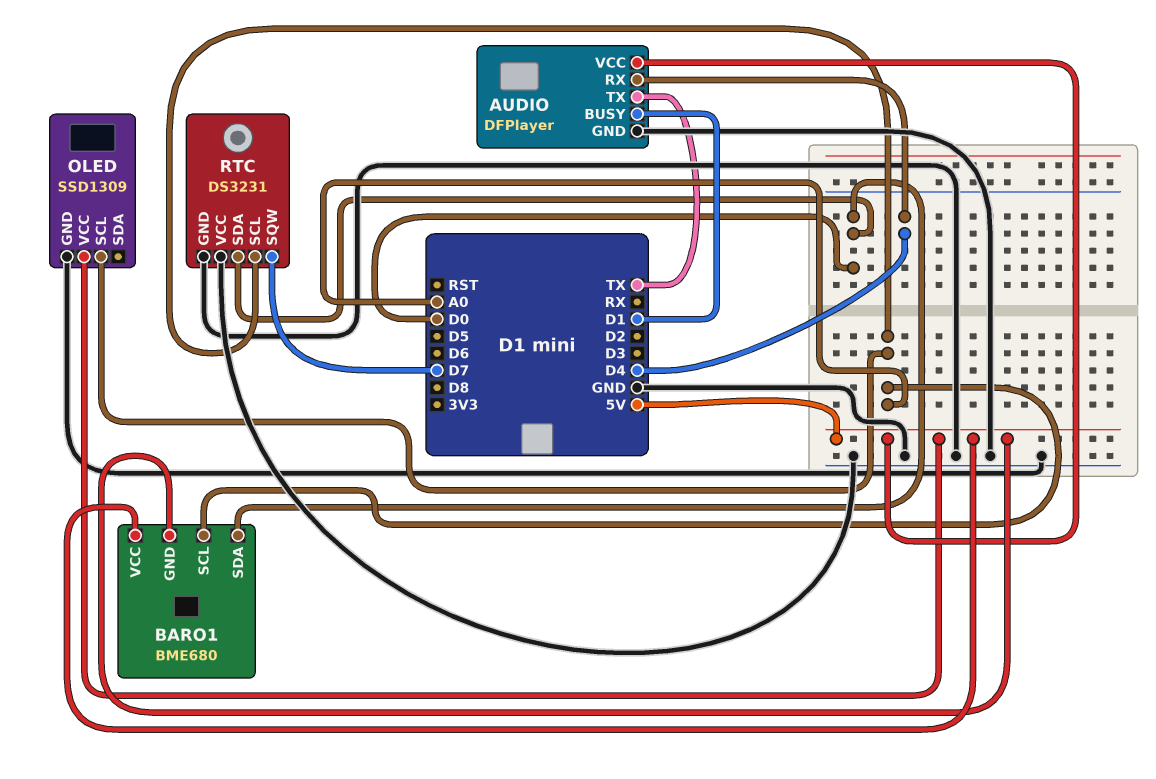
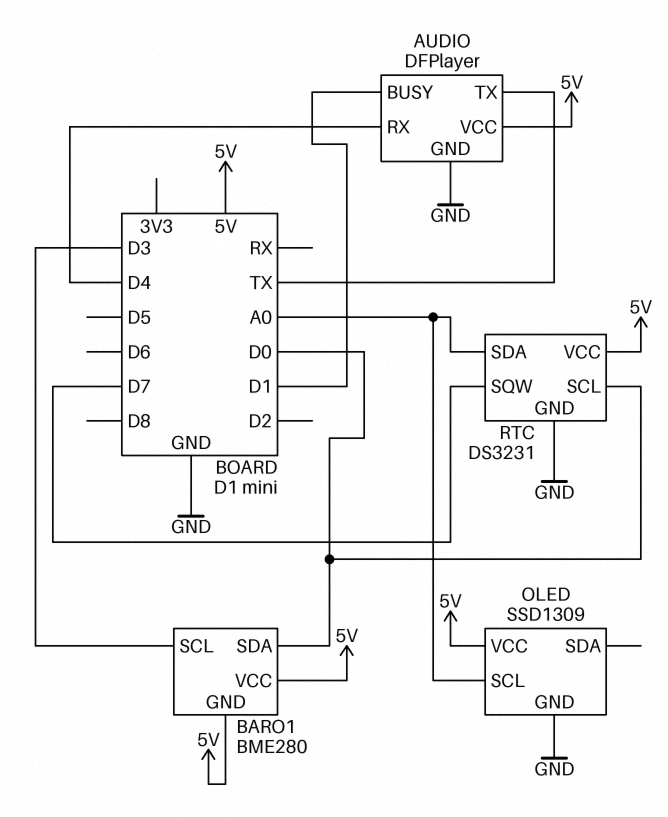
BARO1: BME680 -> BME280
BARO1 pin SCL: A0 -> D3
RTC pin SCL: A0 -> D0
RTC pin SDA: D0 -> A0
RTC pin VCC: GND -> 5V

